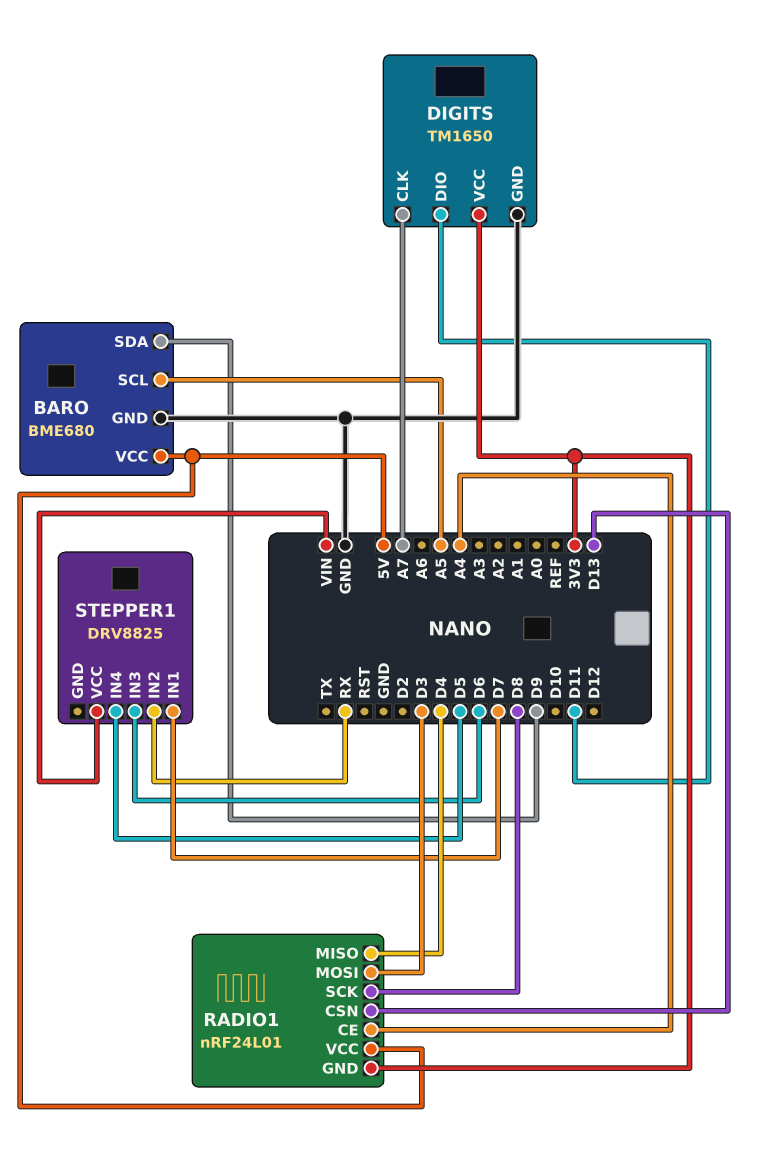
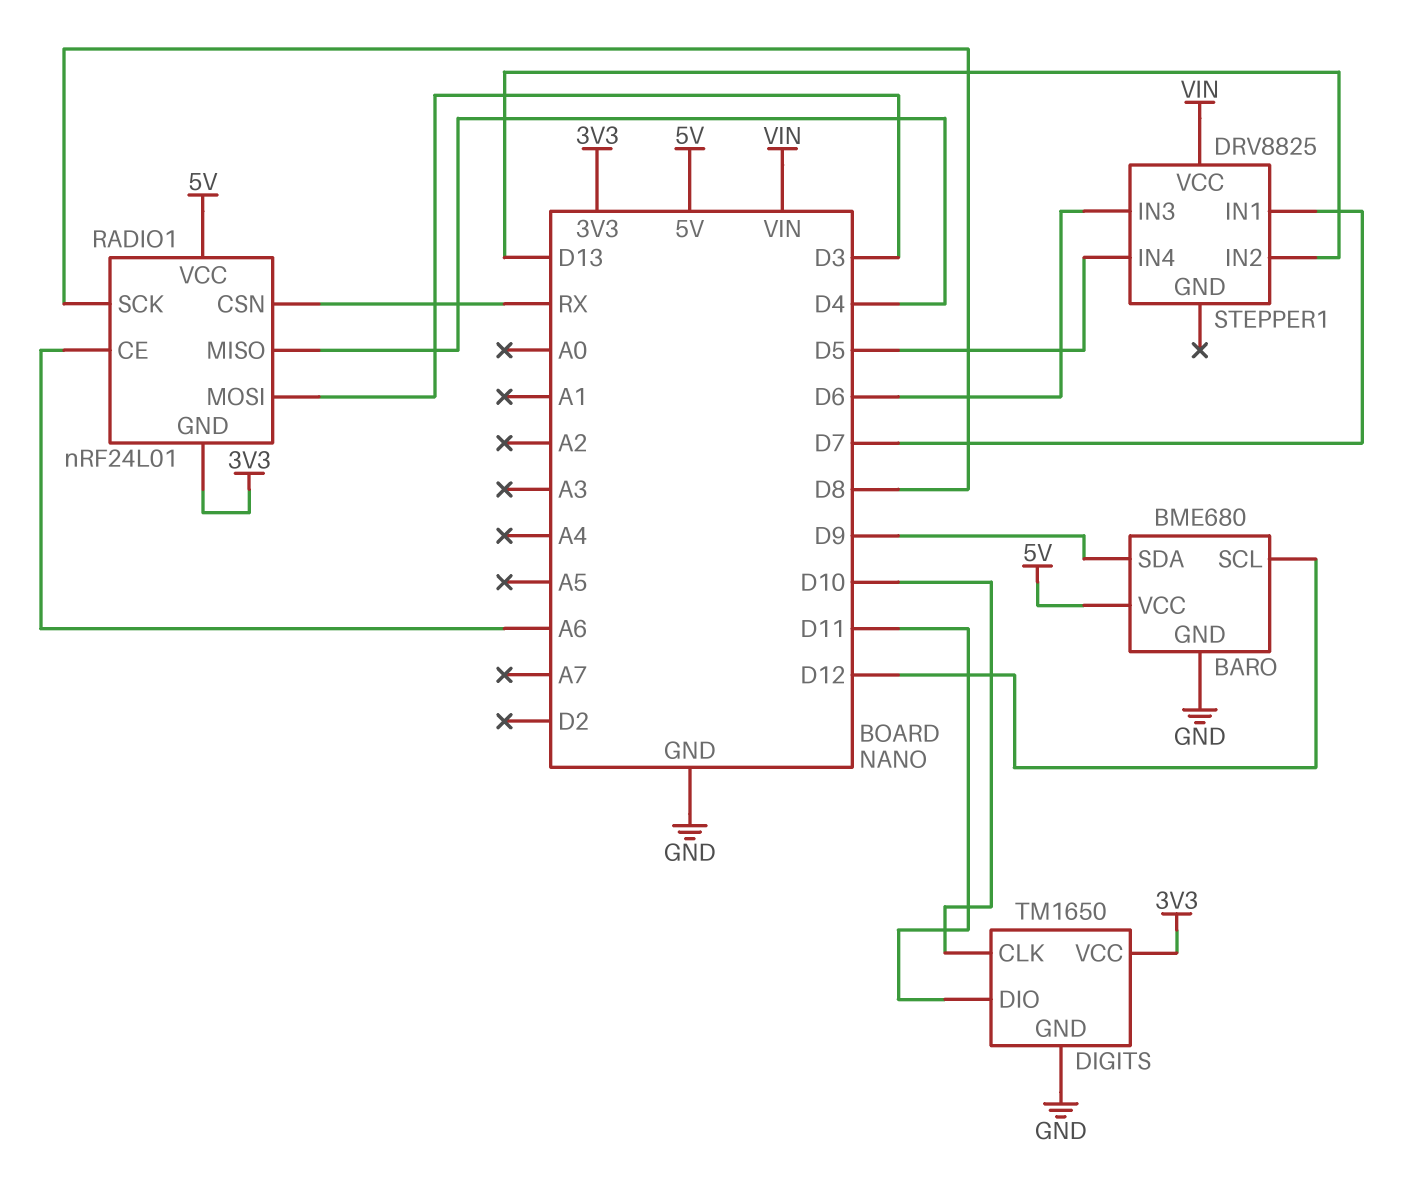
BARO pin SCL: A5 -> D12
DIGITS pin CLK: A7 -> D10
RADIO1 pin CE: A4 -> A6
RADIO1 pin CSN: D13 -> RX
STEPPER1 pin IN2: RX -> D13

